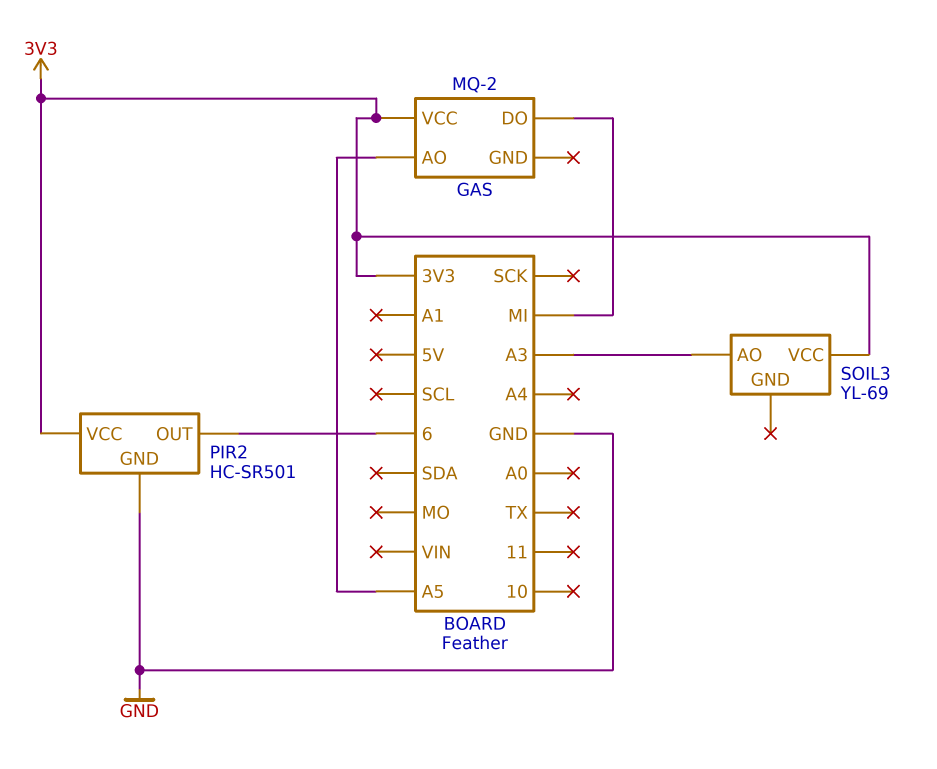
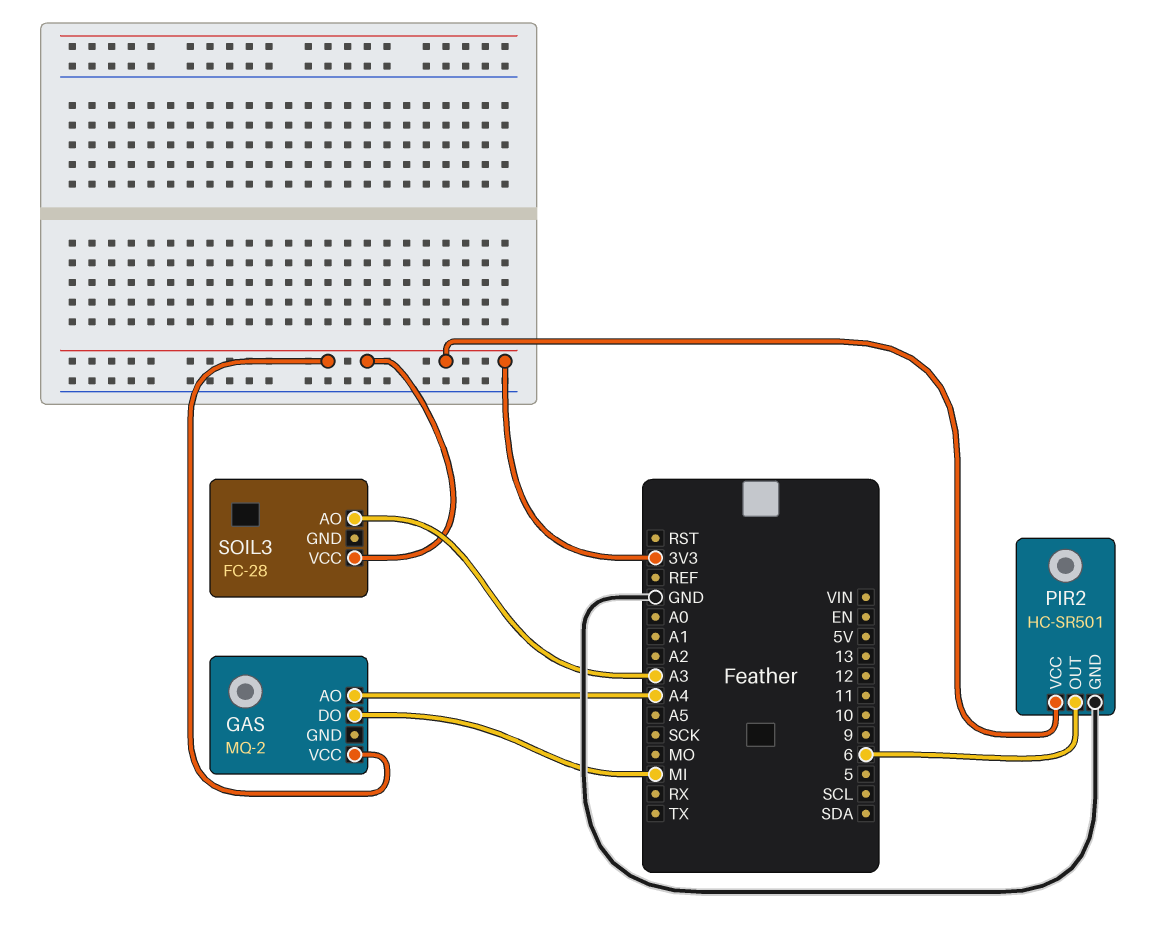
GAS pin AO: A5 -> A4
SOIL3: YL-69 -> FC-28

